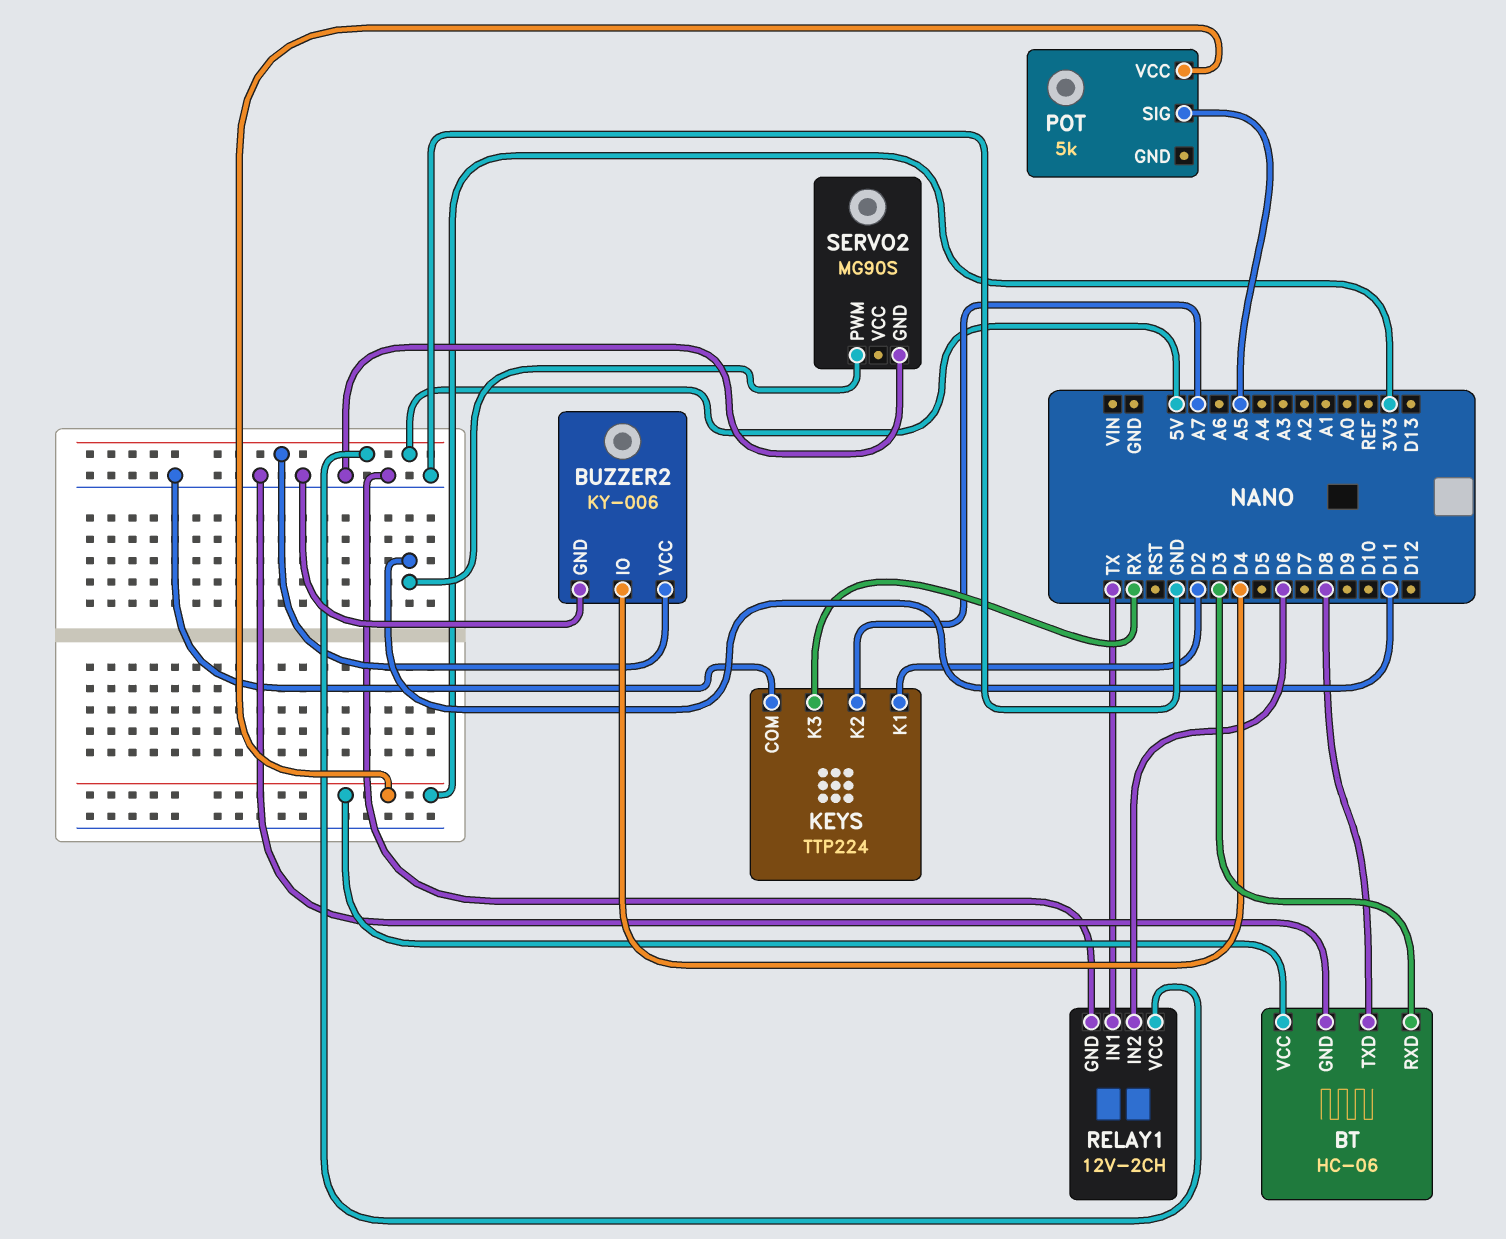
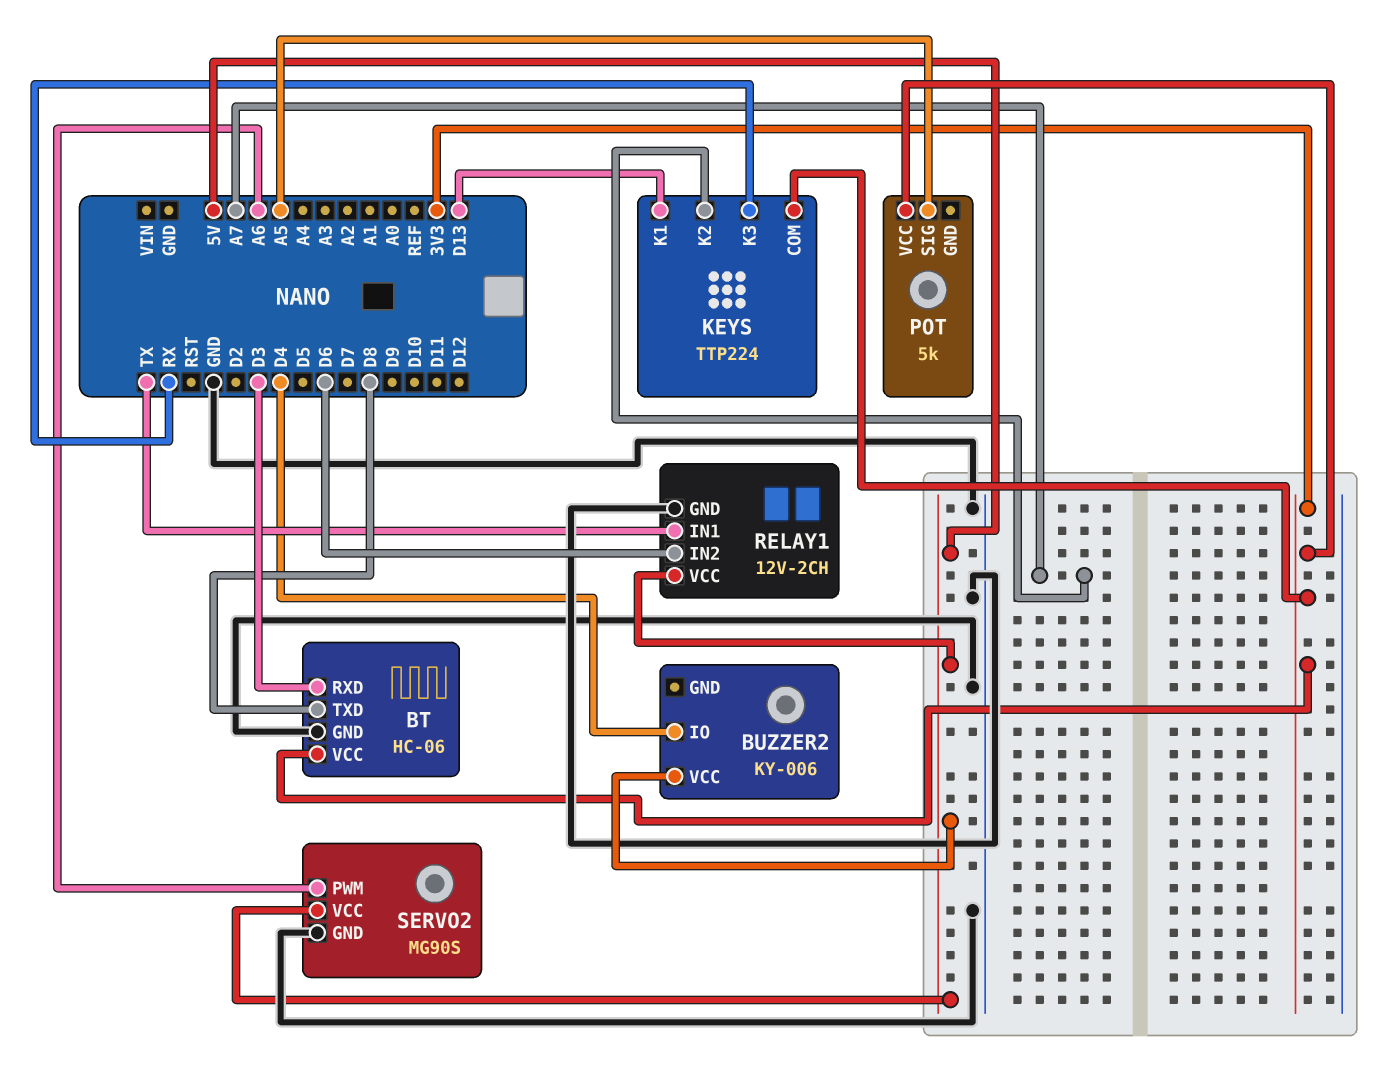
BUZZER2 pin GND: GND -> none
KEYS pin COM: GND -> 3V3
KEYS pin K1: D2 -> D13
SERVO2 pin PWM: D11 -> A6
SERVO2 pin VCC: none -> 5V

